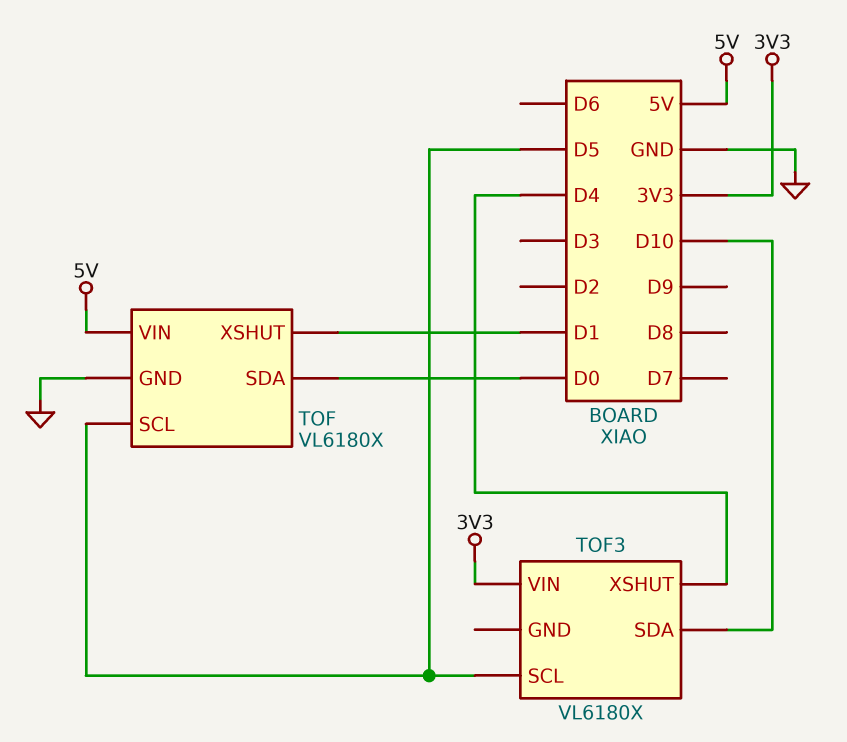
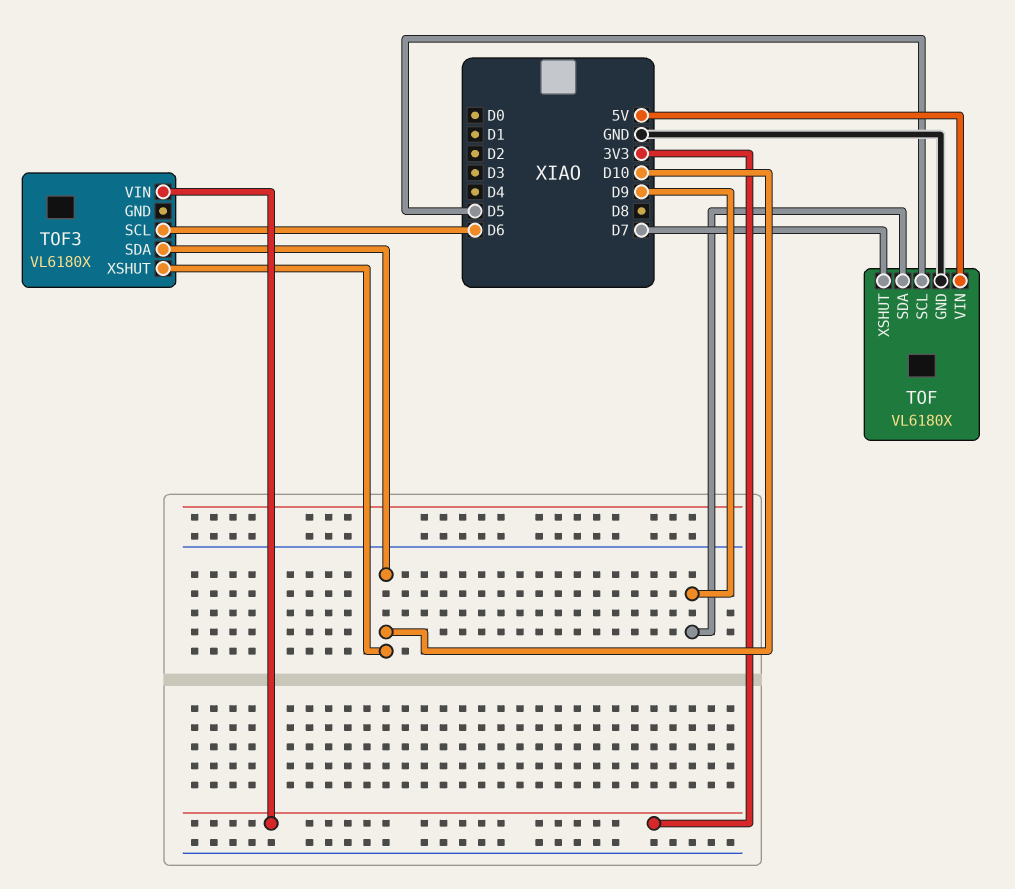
TOF pin SDA: D0 -> D9
TOF pin XSHUT: D1 -> D7
TOF3 pin SCL: D5 -> D6
TOF3 pin XSHUT: D4 -> D10

